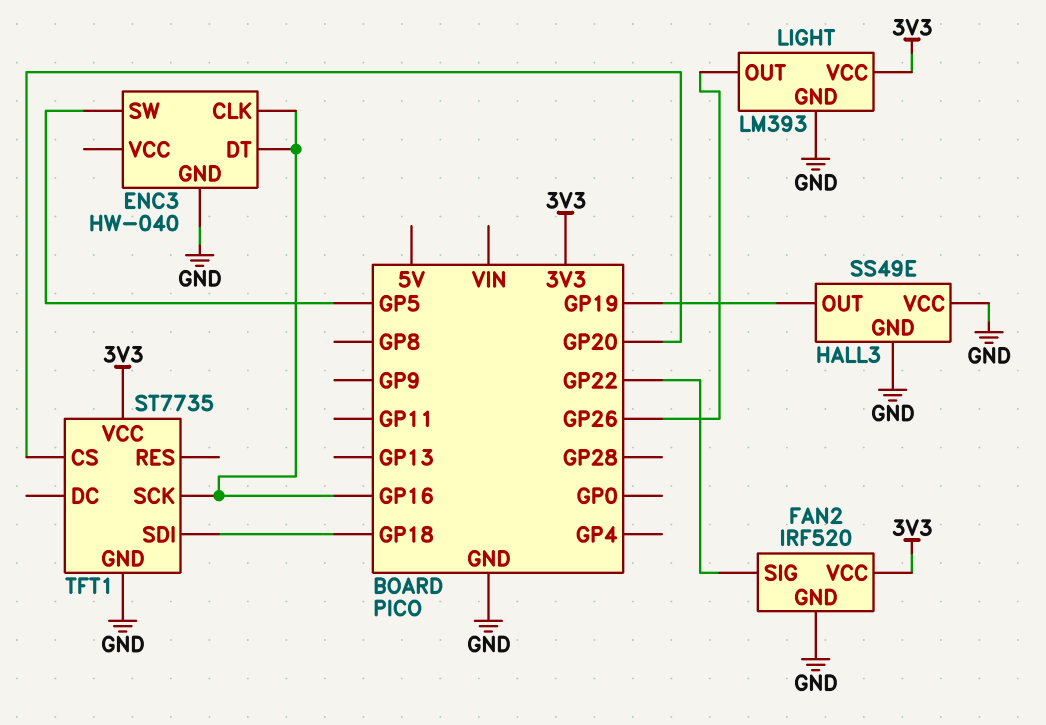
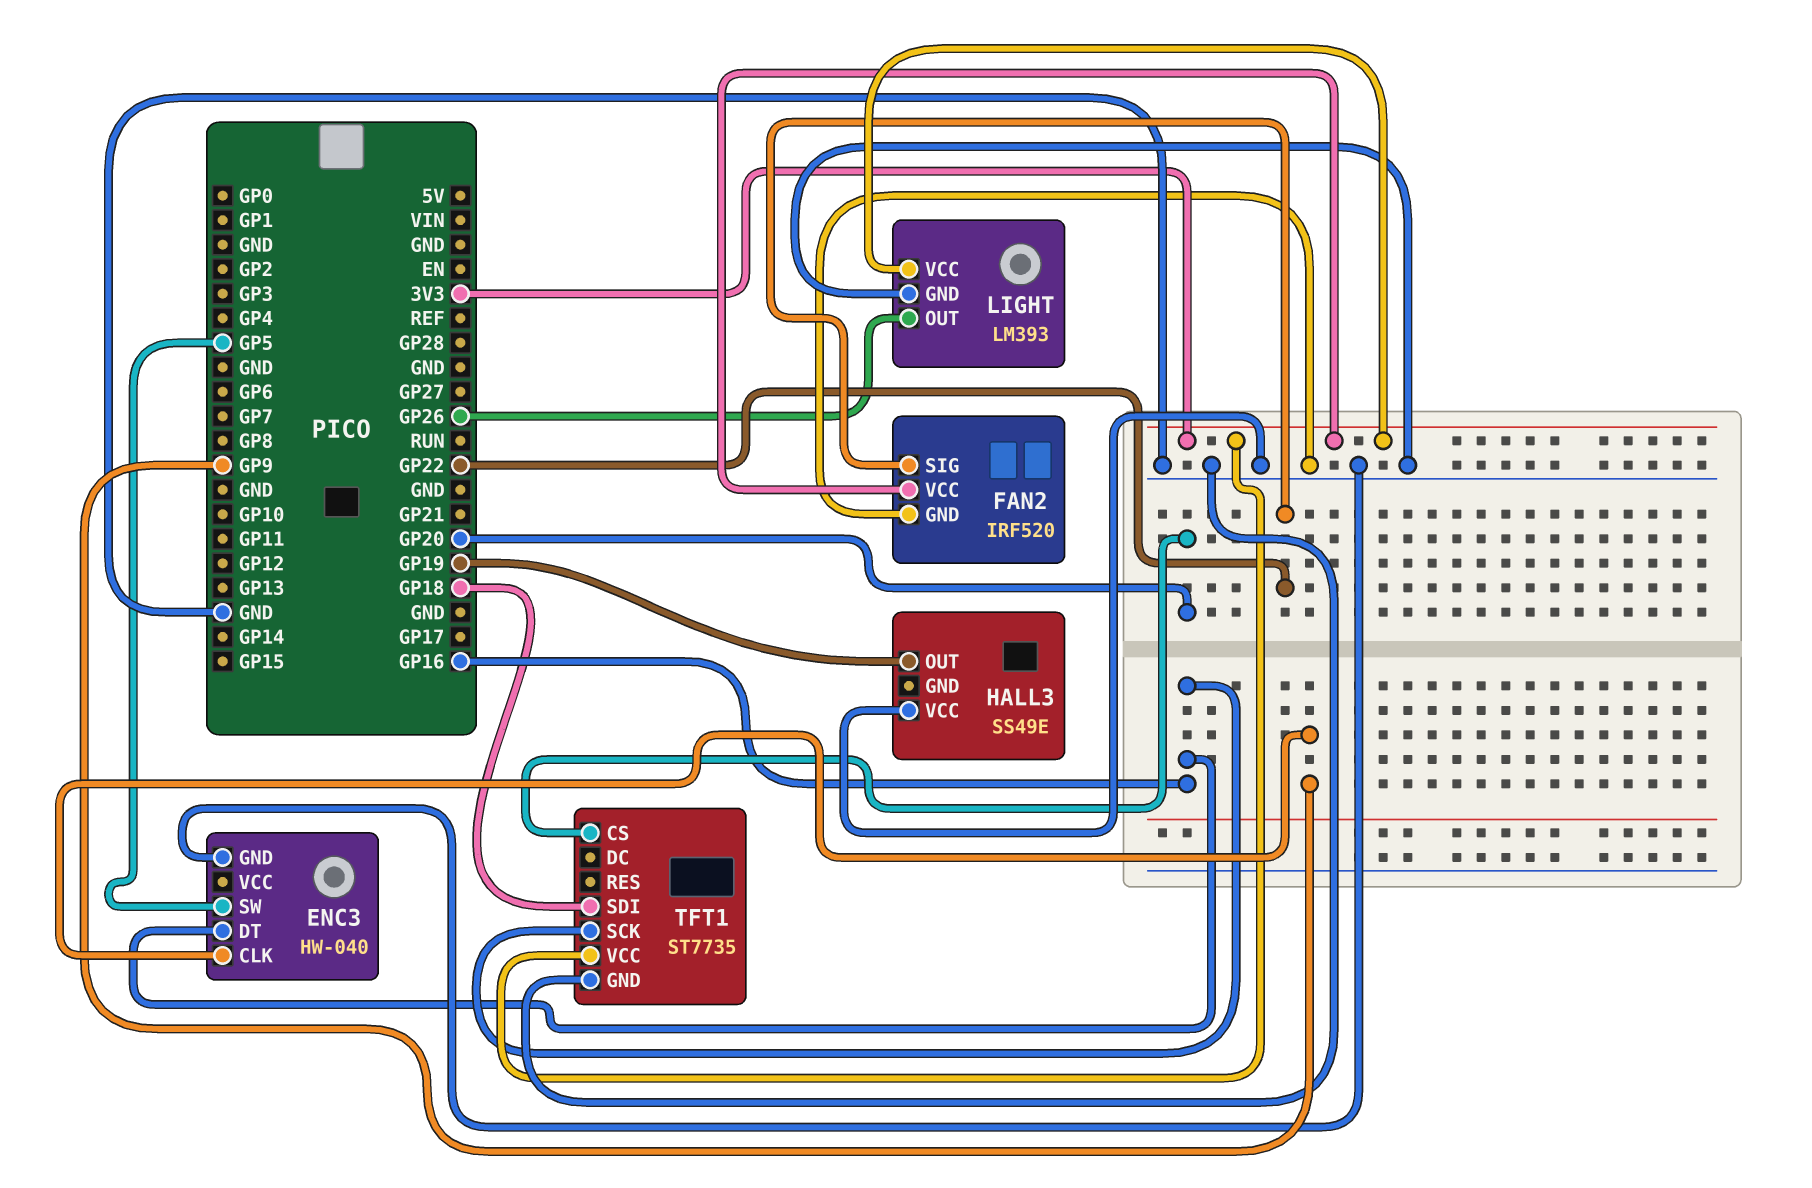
ENC3 pin CLK: GP16 -> GP9
HALL3 pin GND: GND -> none

